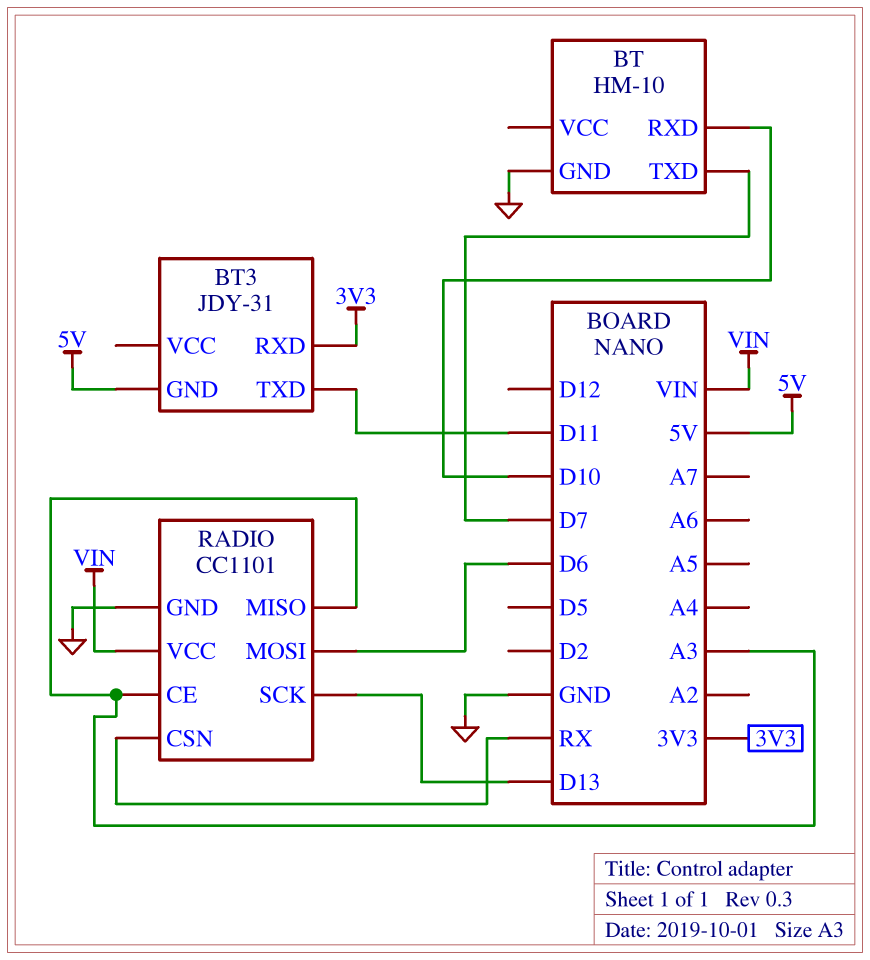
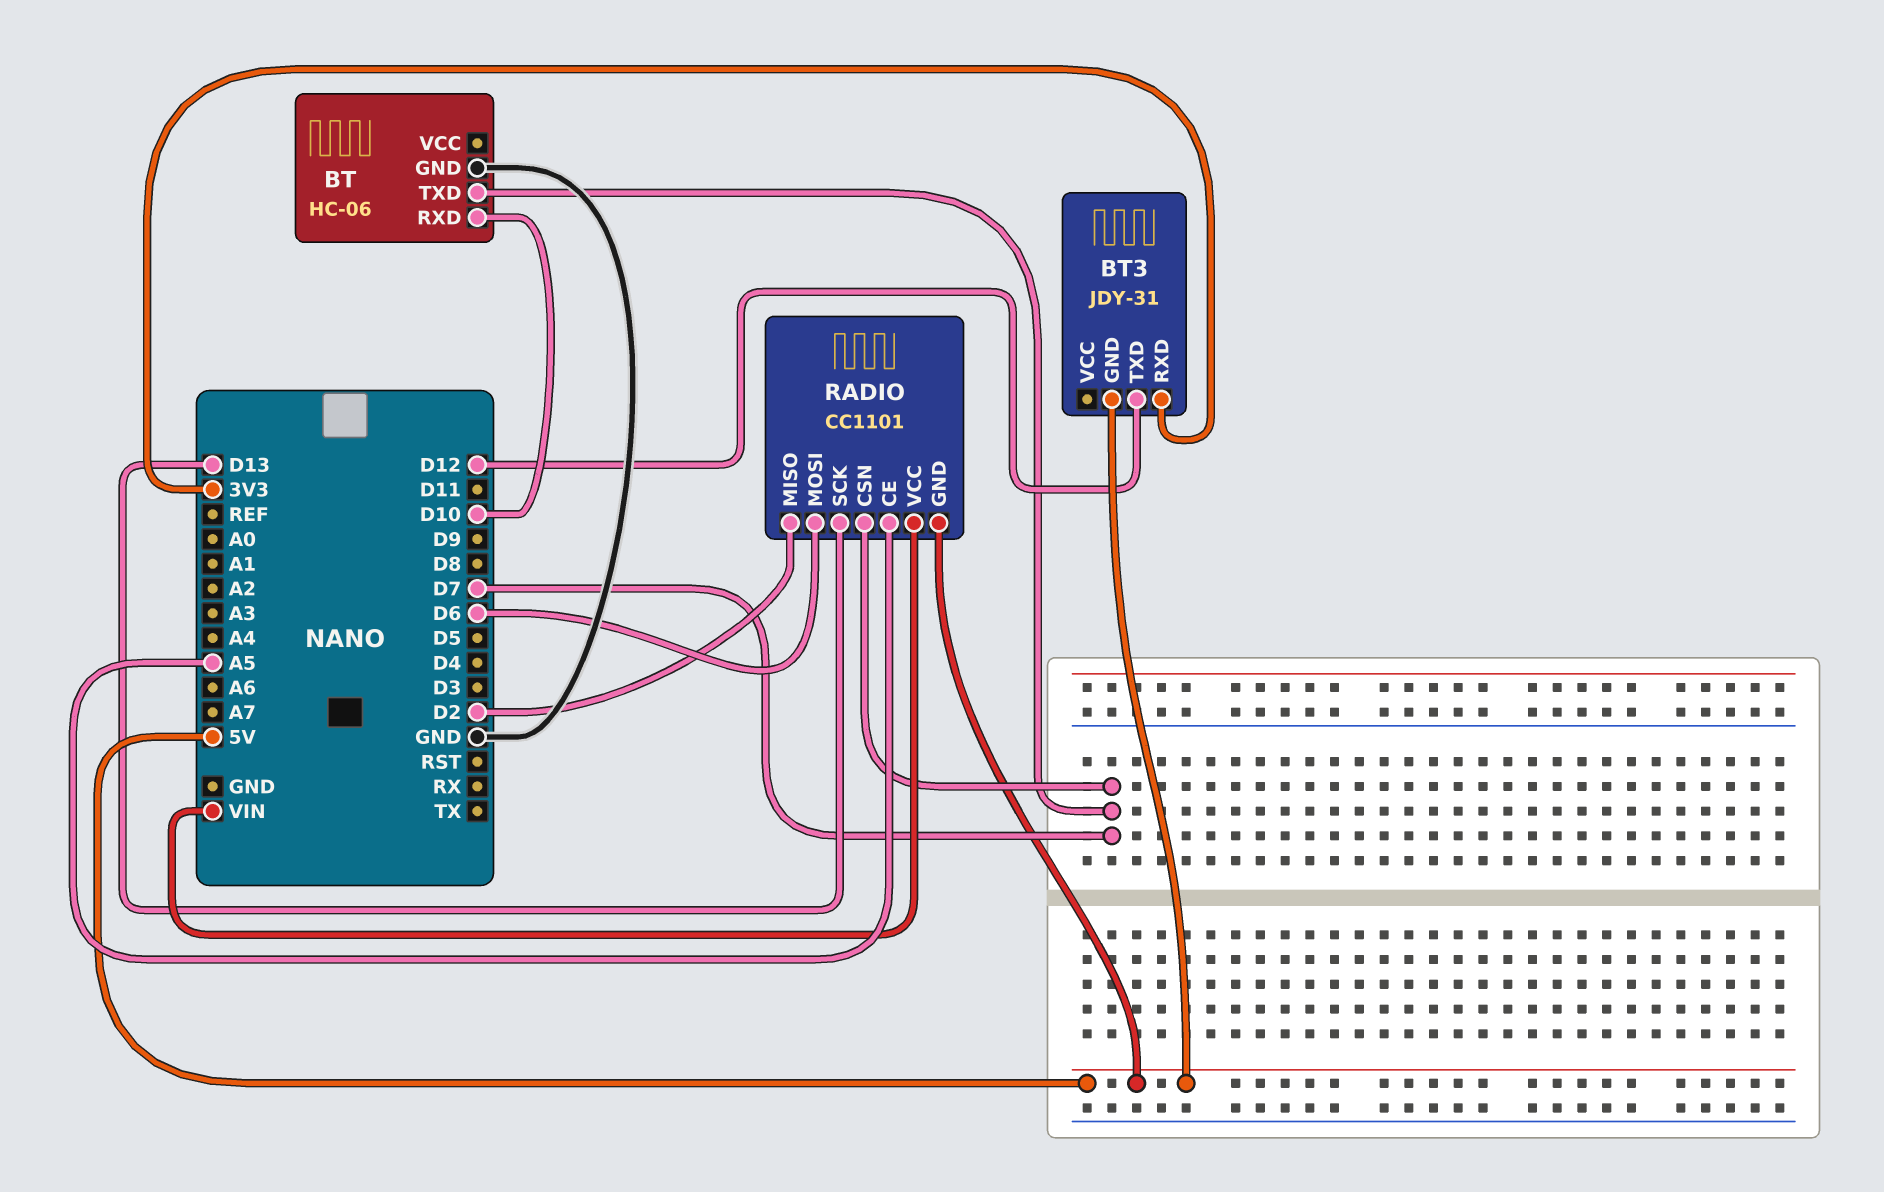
BT: HM-10 -> HC-06
BT3 pin TXD: D11 -> D12
RADIO pin CE: A3 -> A5
RADIO pin CSN: RX -> D7
RADIO pin GND: GND -> 5V
RADIO pin MISO: A3 -> D2

